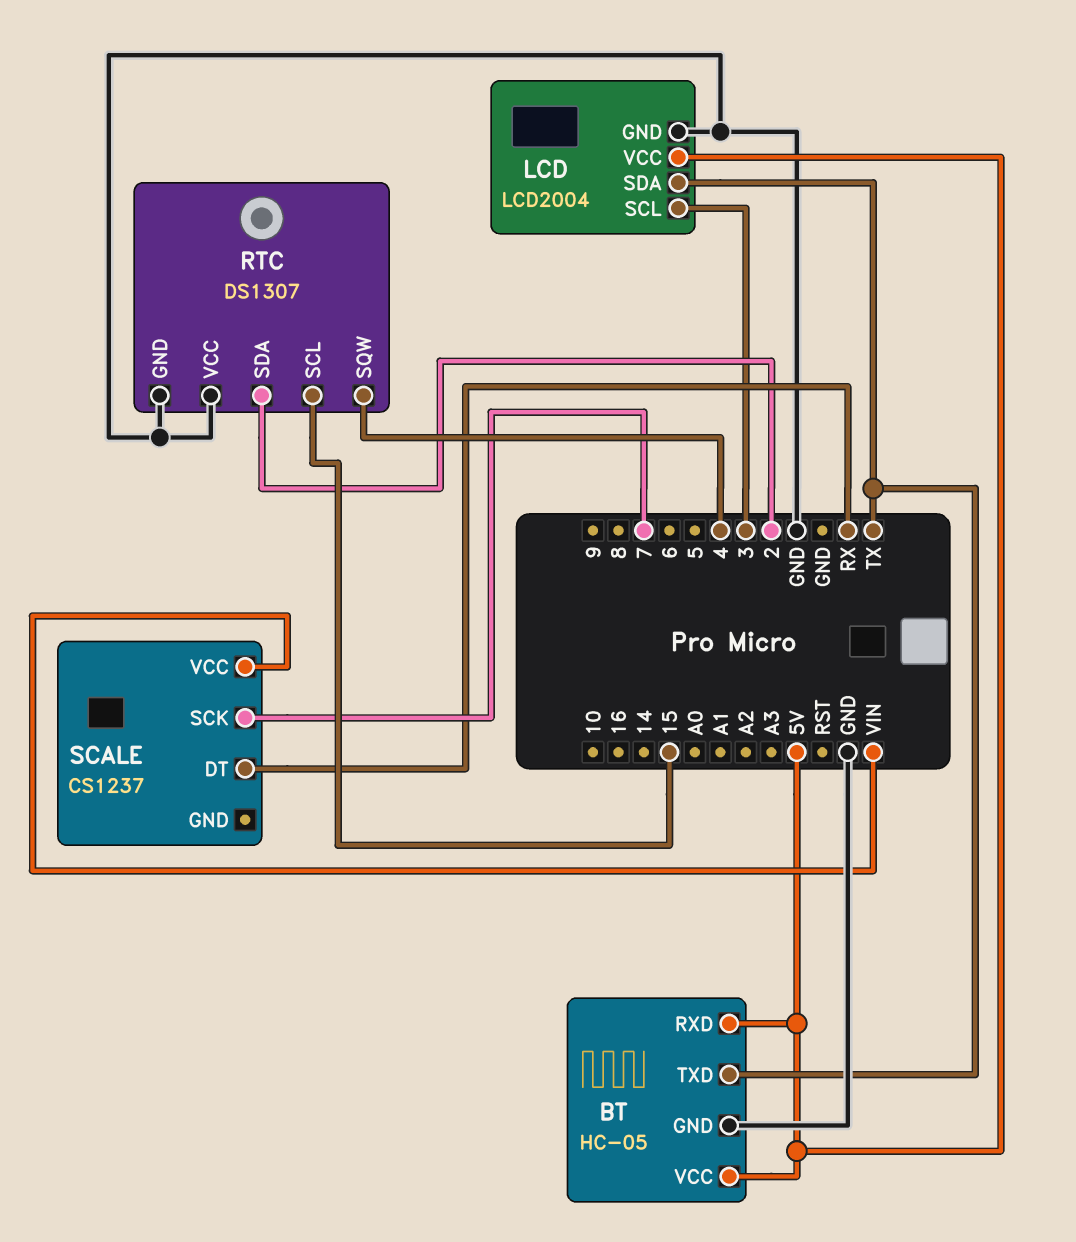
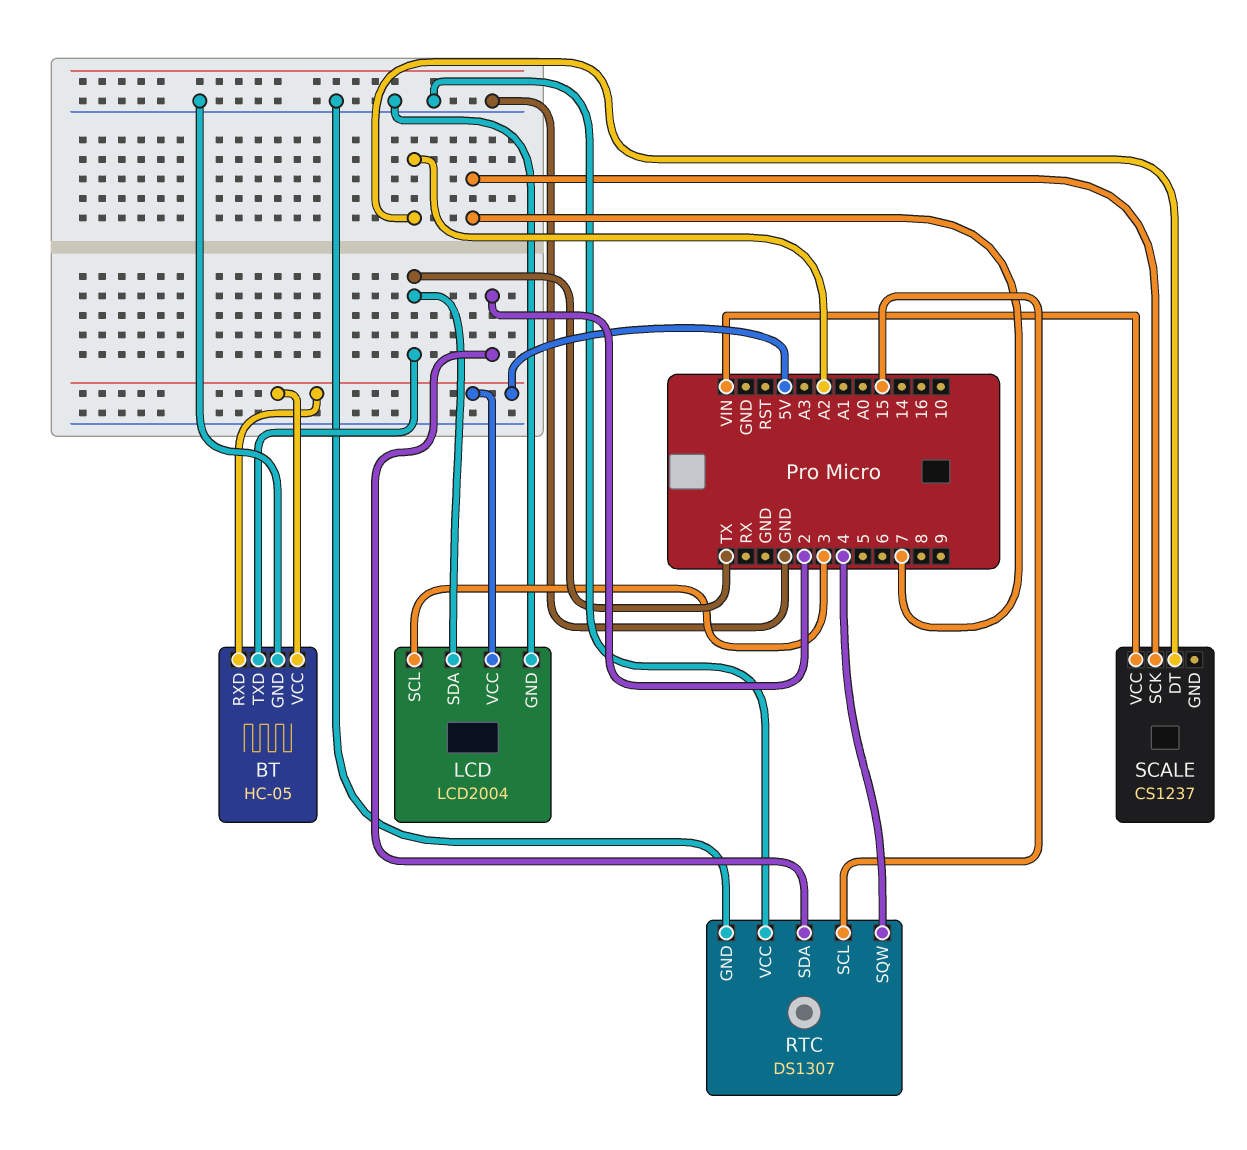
SCALE pin DT: RX -> A2

